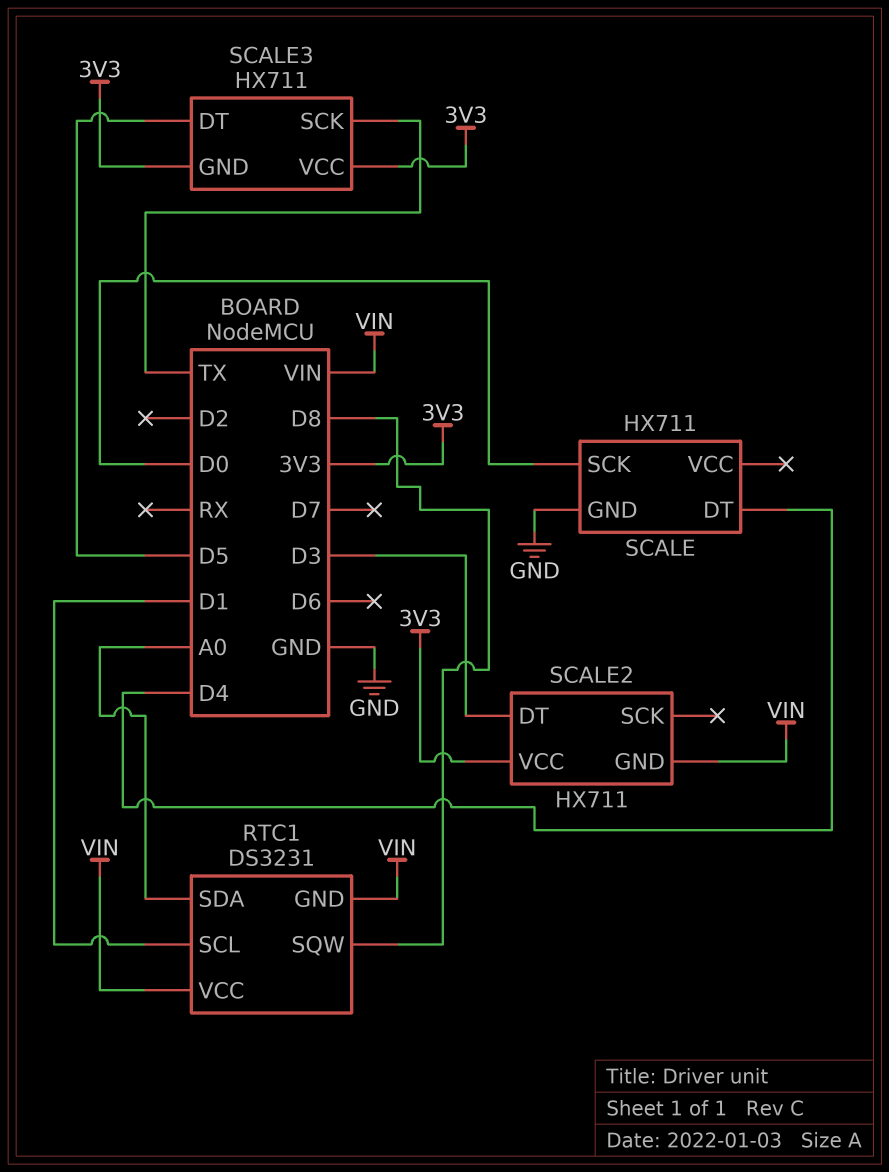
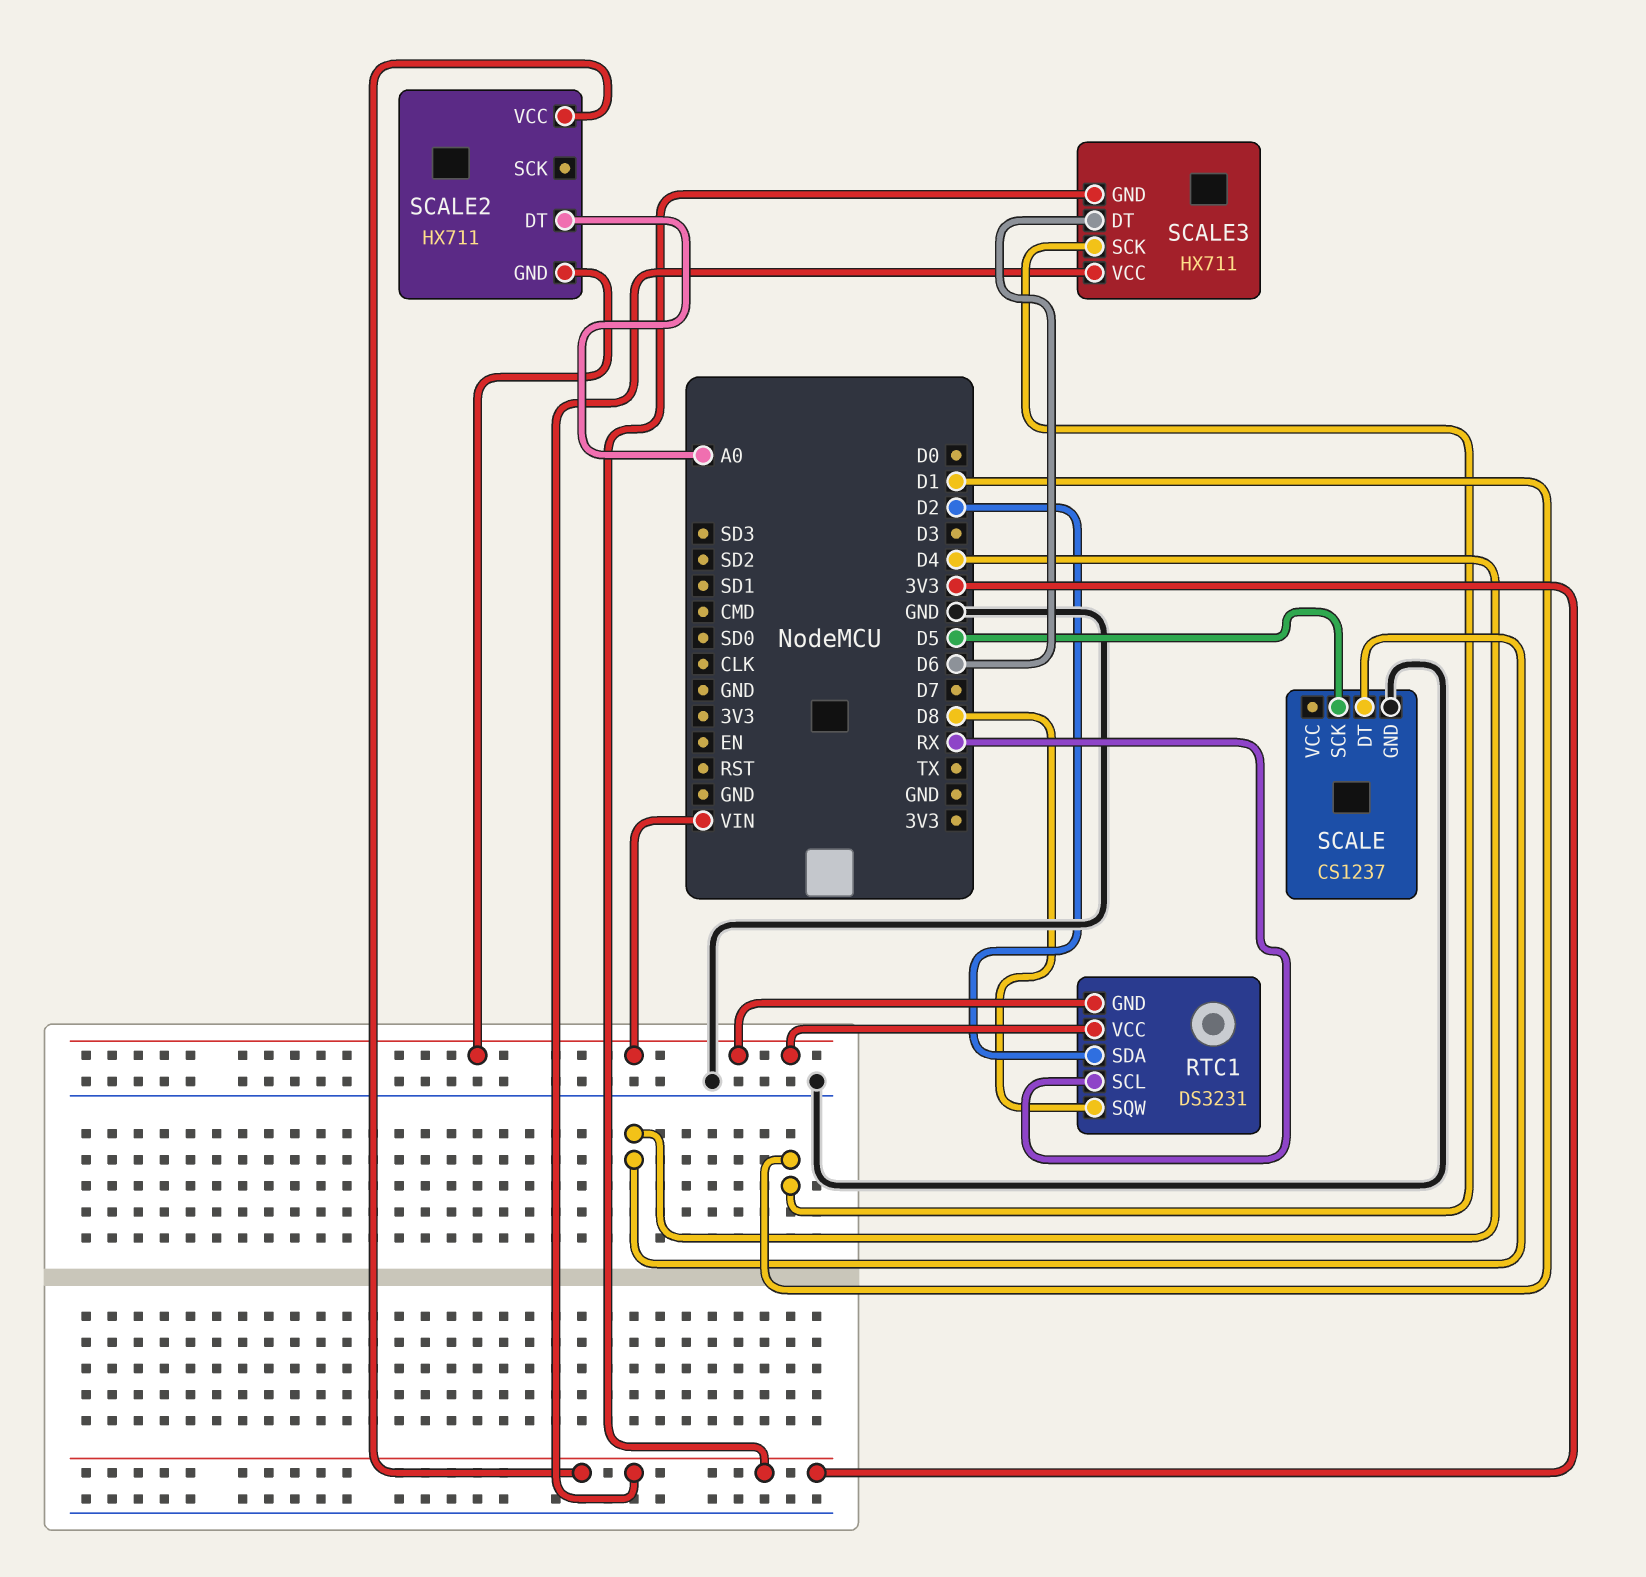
RTC1 pin SCL: D1 -> RX
RTC1 pin SDA: A0 -> D2
SCALE: HX711 -> CS1237
SCALE pin SCK: D0 -> D5
SCALE2 pin DT: D3 -> A0
SCALE3 pin DT: D5 -> D6
SCALE3 pin SCK: TX -> D1

